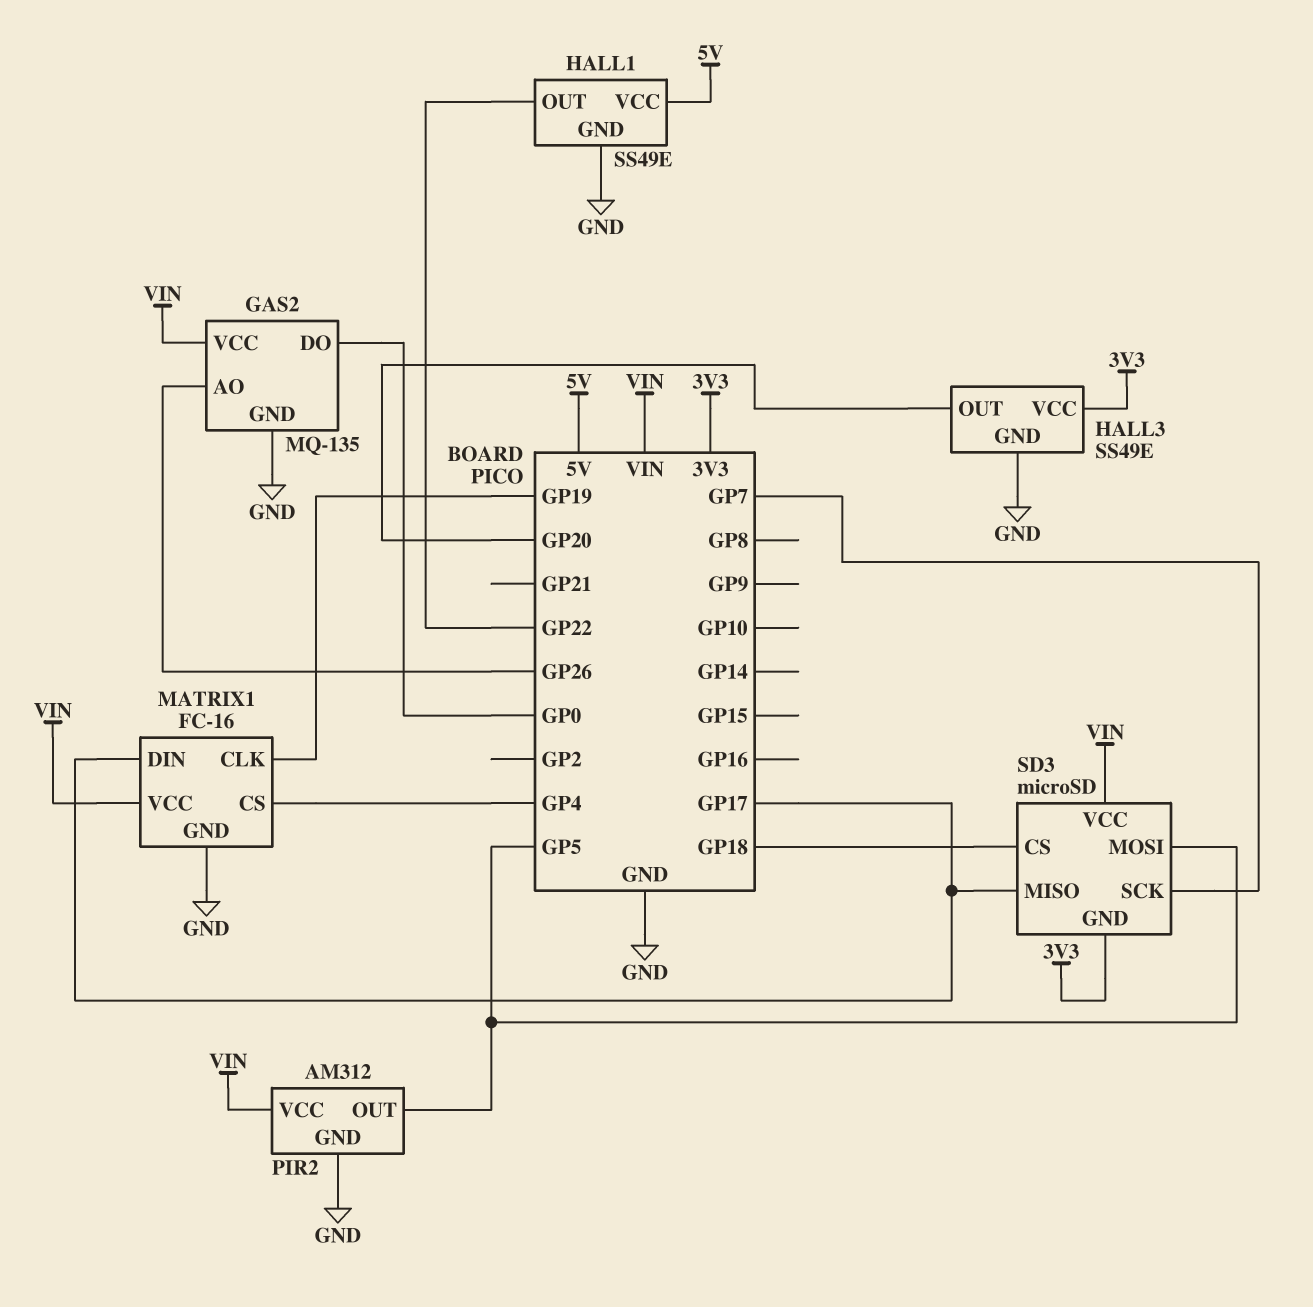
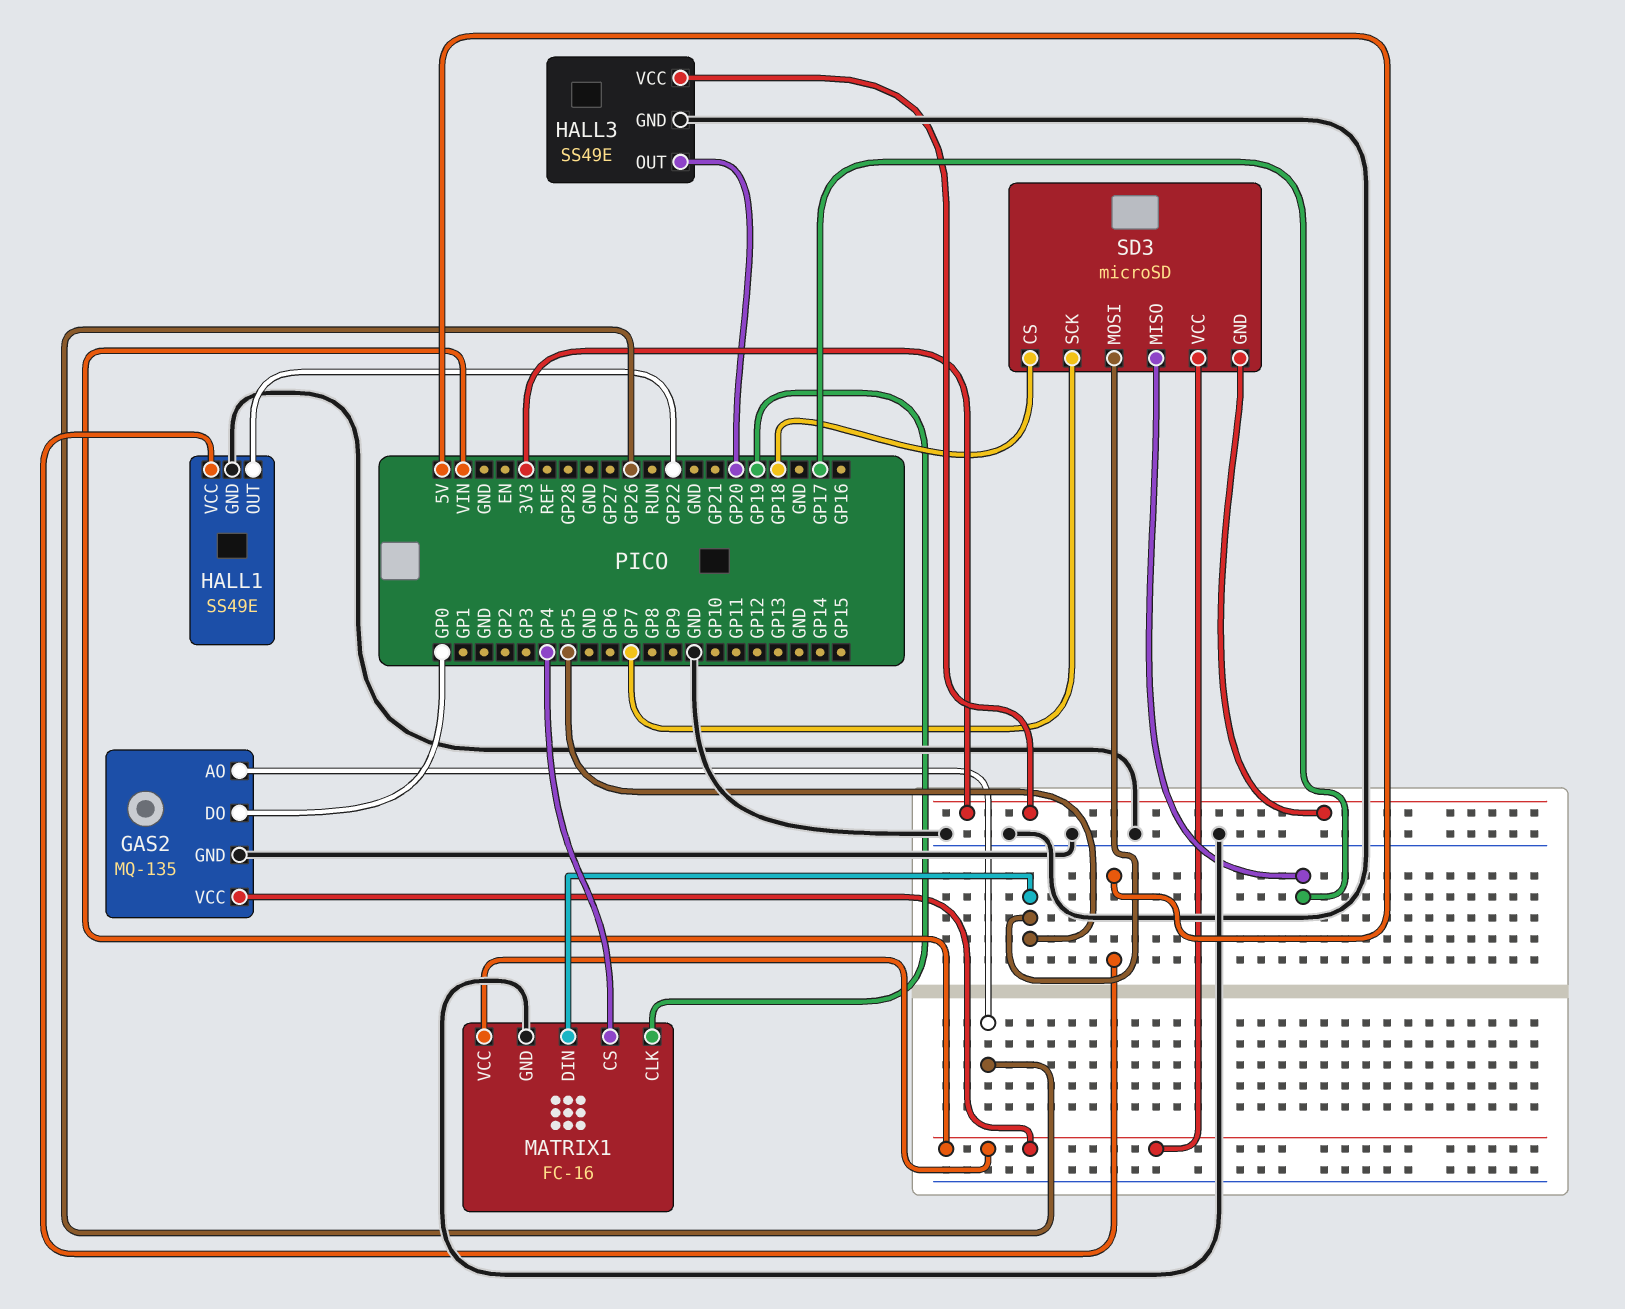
MATRIX1 pin DIN: GP17 -> GP5
PIR2: AM312 -> none
PIR2 pin GND: GND -> none
PIR2 pin OUT: GP5 -> none
PIR2 pin VCC: VIN -> none

